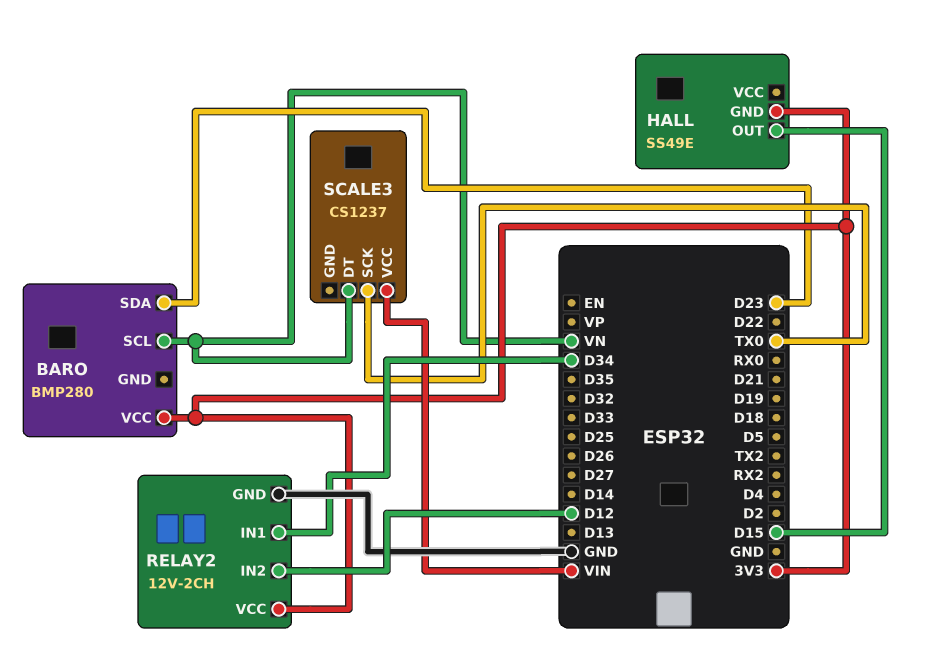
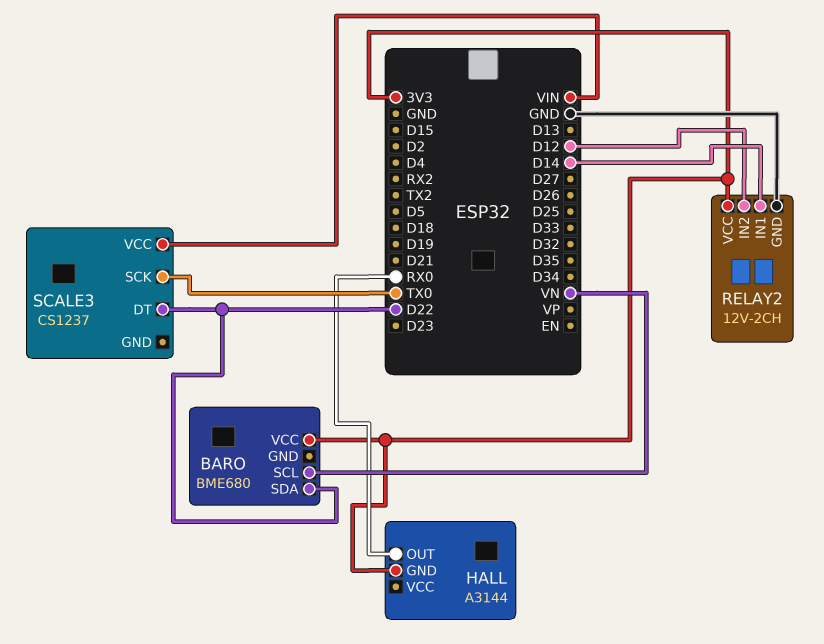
BARO: BMP280 -> BME680
BARO pin SDA: D23 -> D22
HALL: SS49E -> A3144
HALL pin OUT: D15 -> RX0
RELAY2 pin IN1: D34 -> D14
SCALE3 pin DT: VN -> D22

